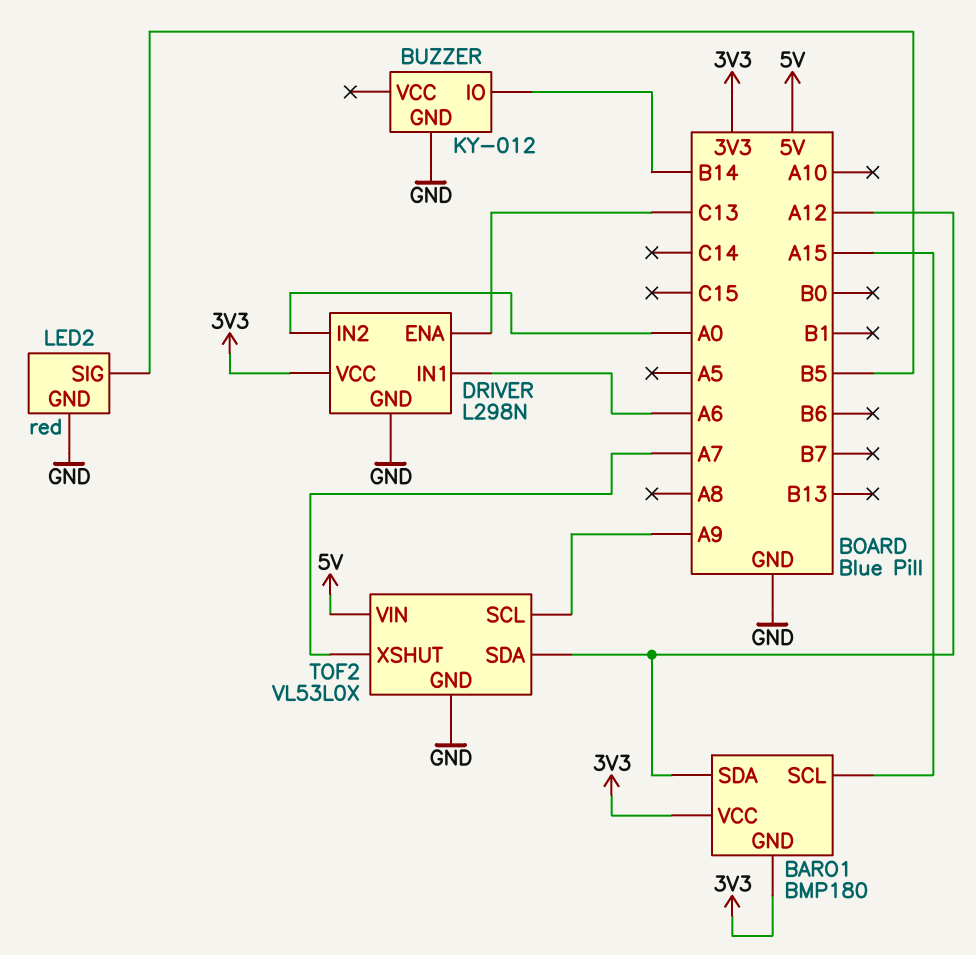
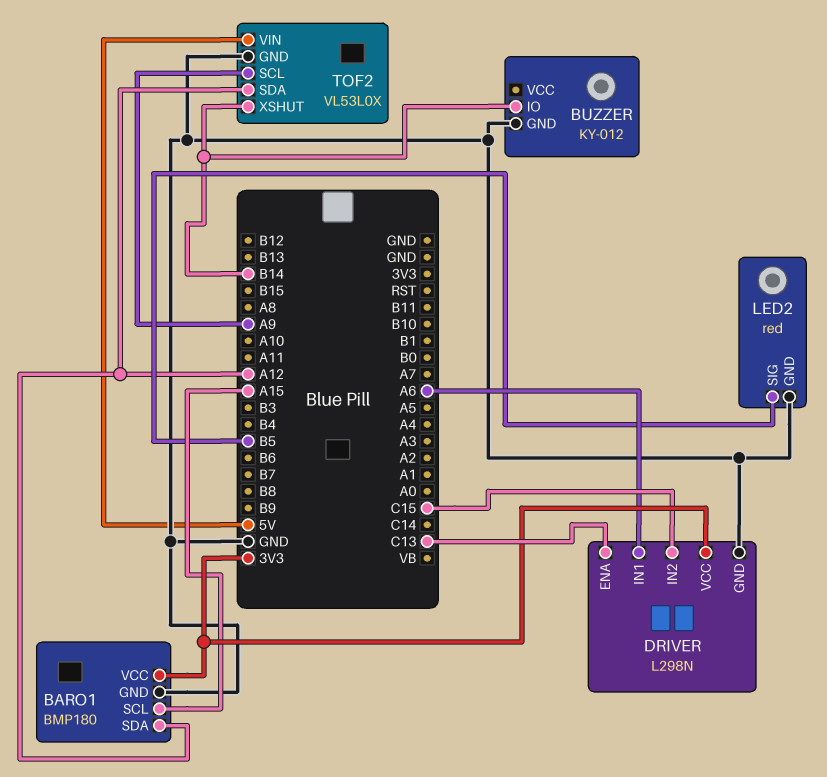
BARO1 pin GND: 3V3 -> GND
DRIVER pin IN2: A0 -> C15
TOF2 pin XSHUT: A7 -> B14

